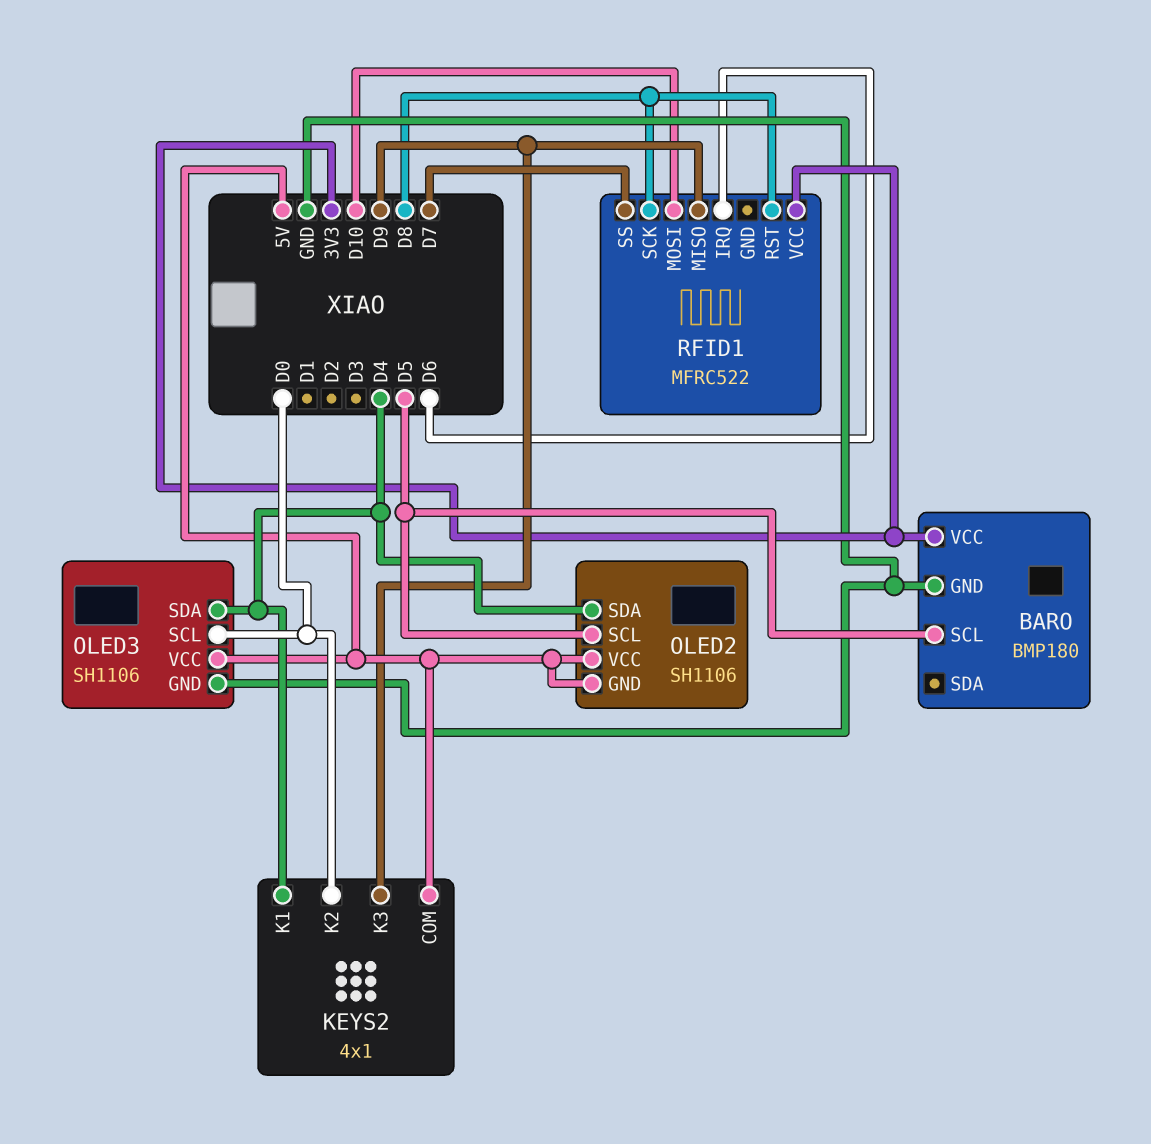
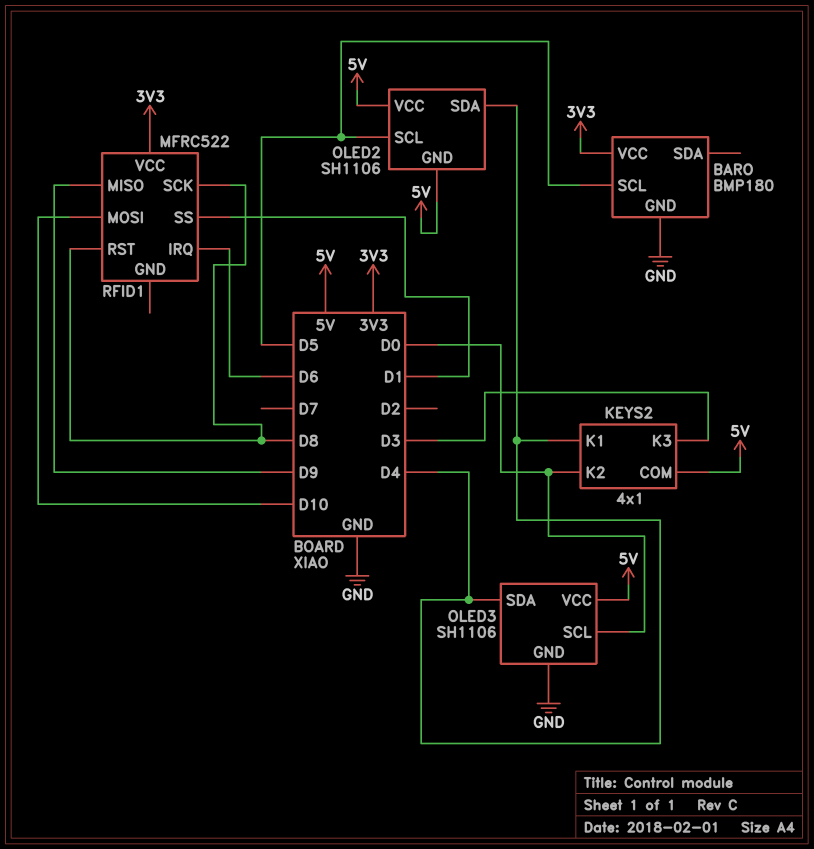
KEYS2 pin K3: D9 -> D3
RFID1 pin SS: D7 -> D1

